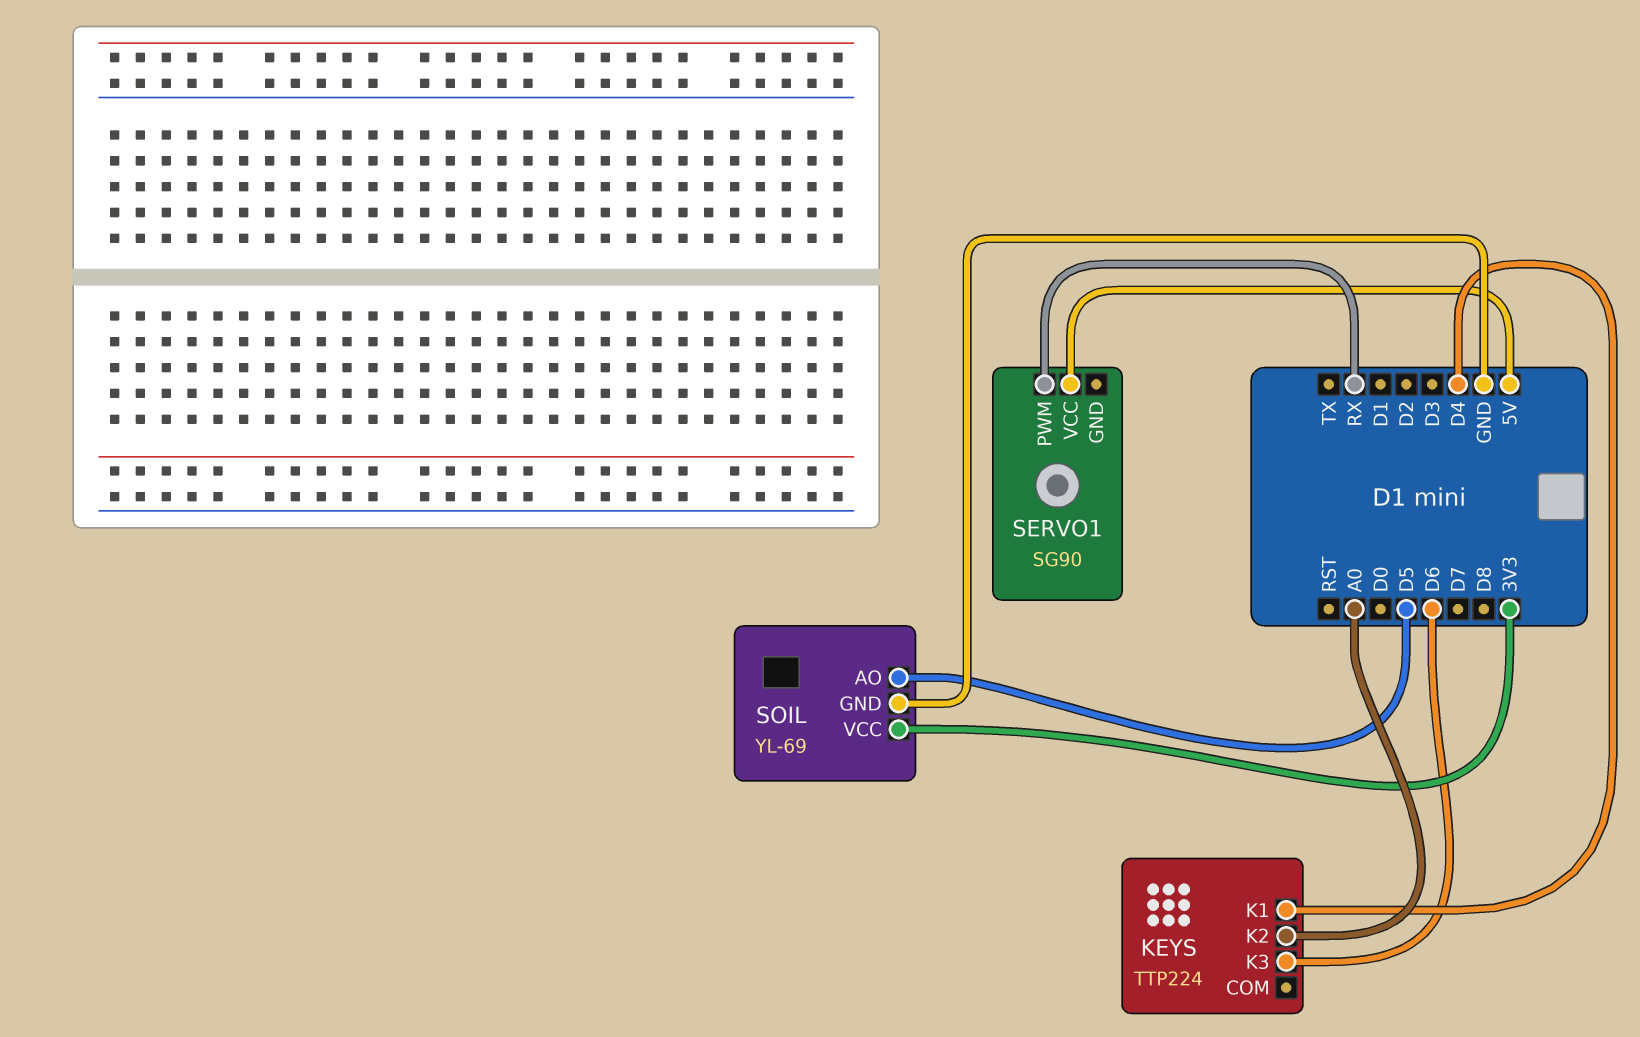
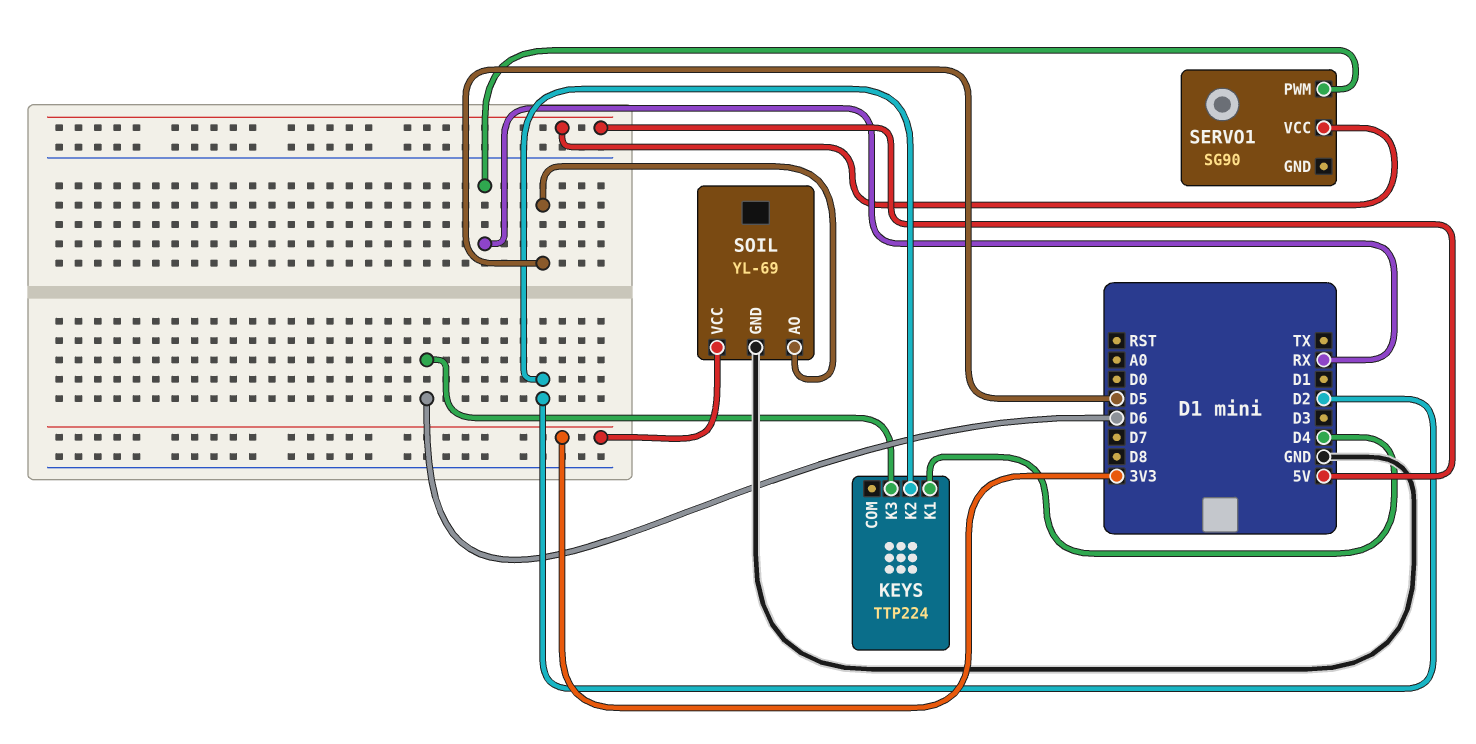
KEYS pin K2: A0 -> D2

